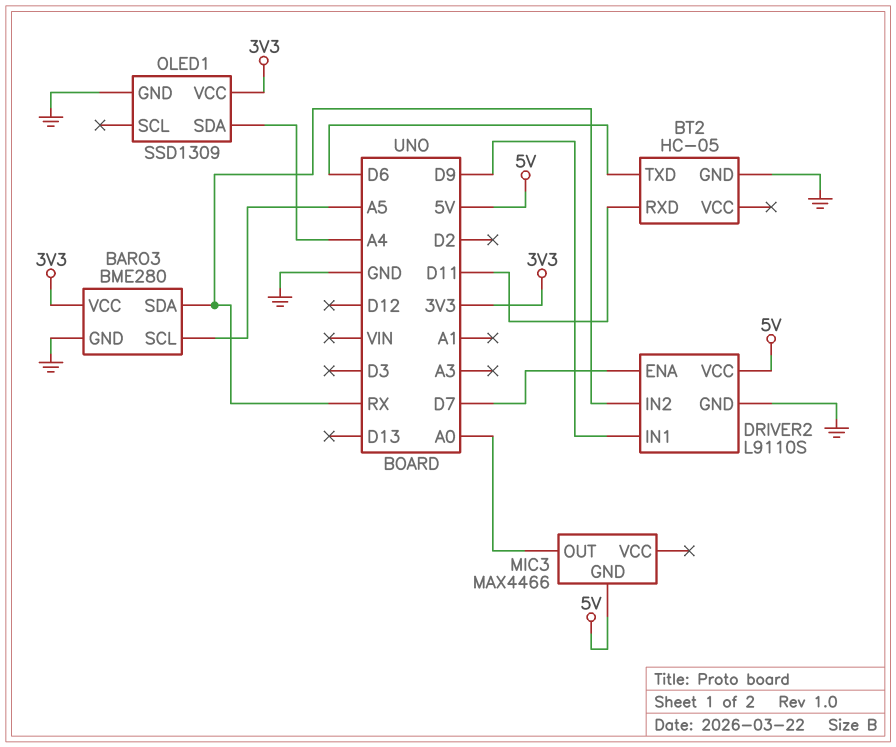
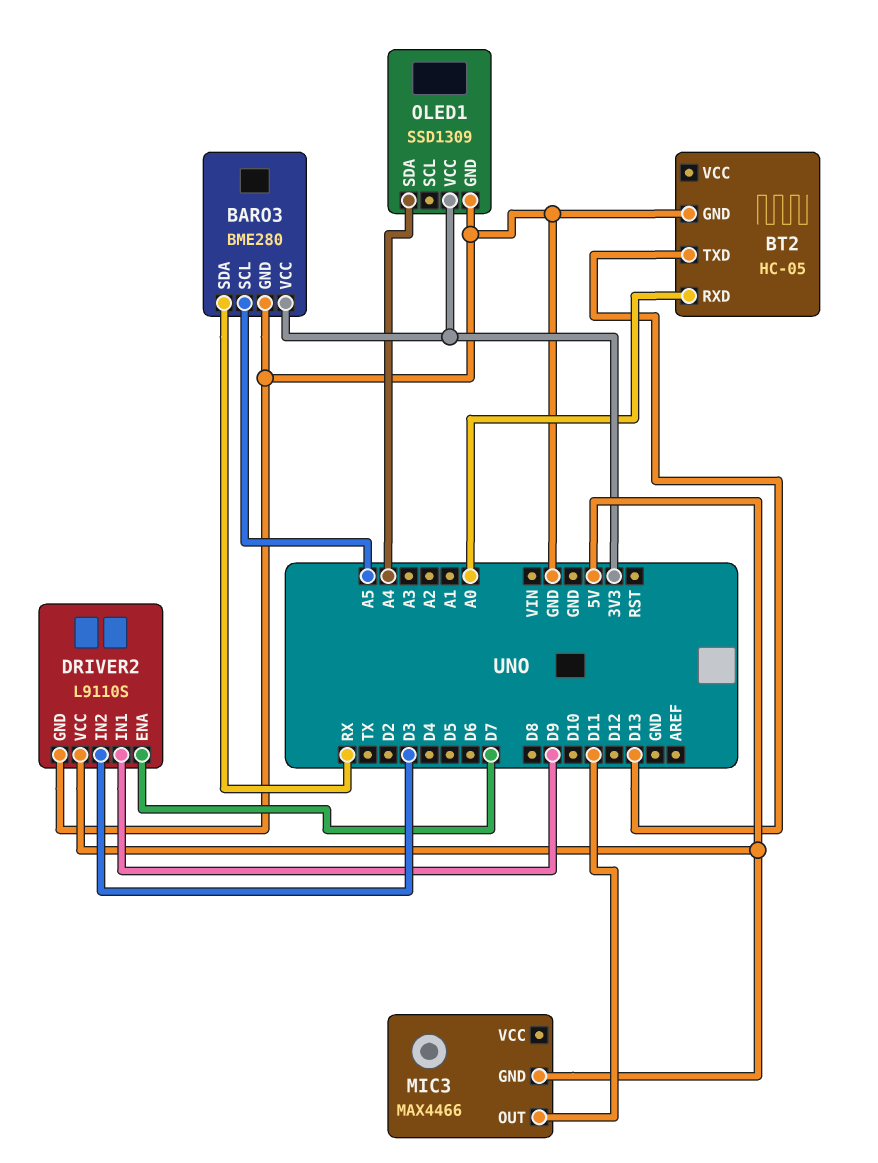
BT2 pin RXD: D11 -> A0
BT2 pin TXD: D6 -> D13
DRIVER2 pin IN2: RX -> D3
MIC3 pin OUT: A0 -> D11

